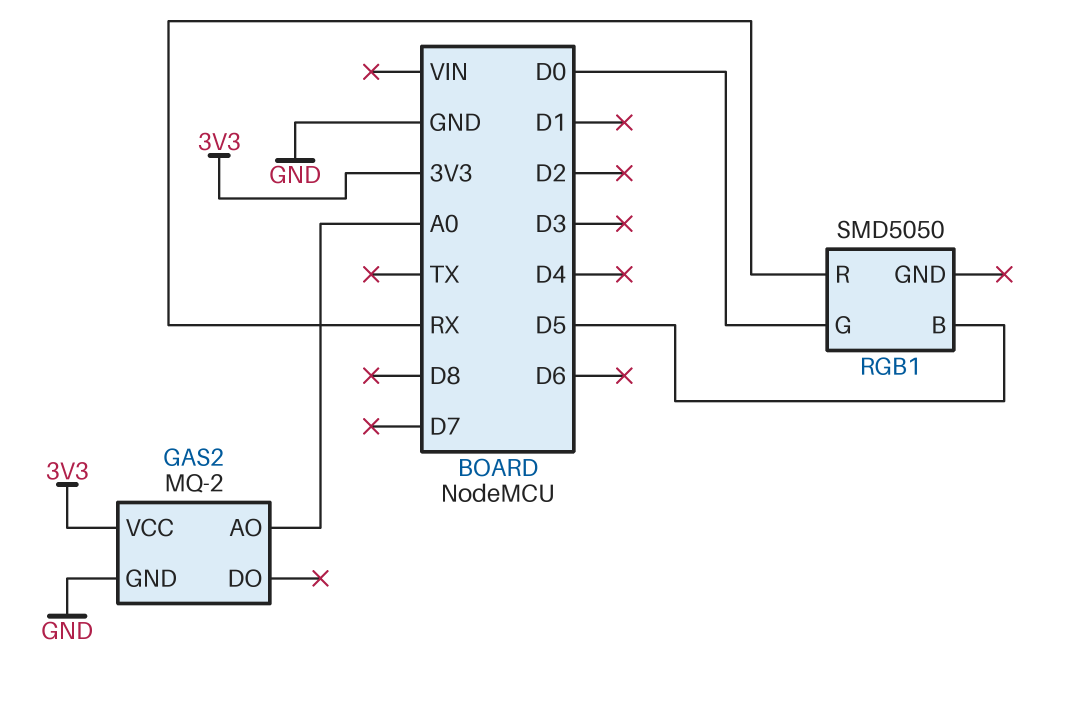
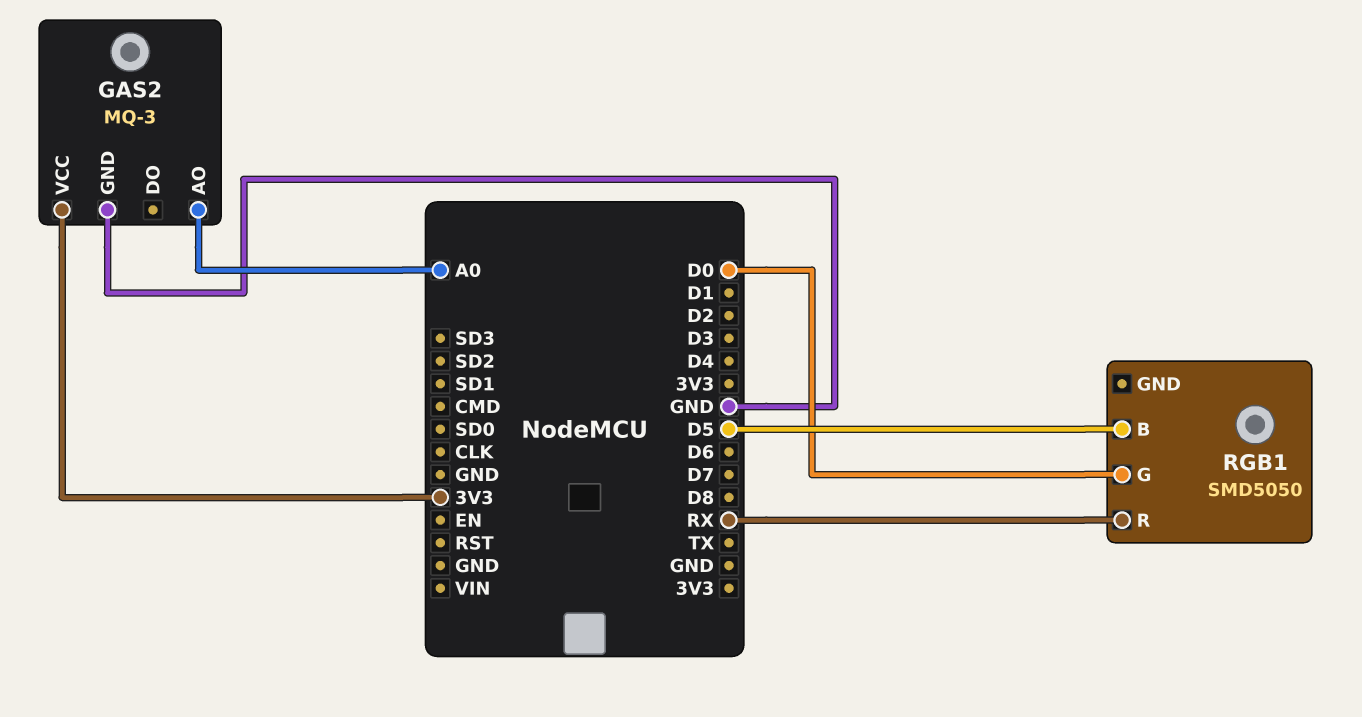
GAS2: MQ-2 -> MQ-3

